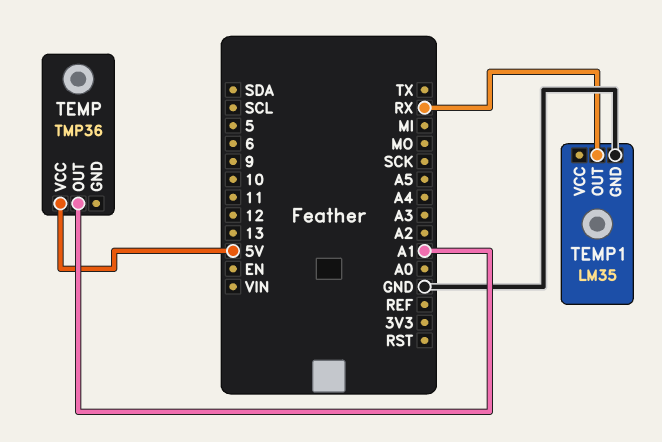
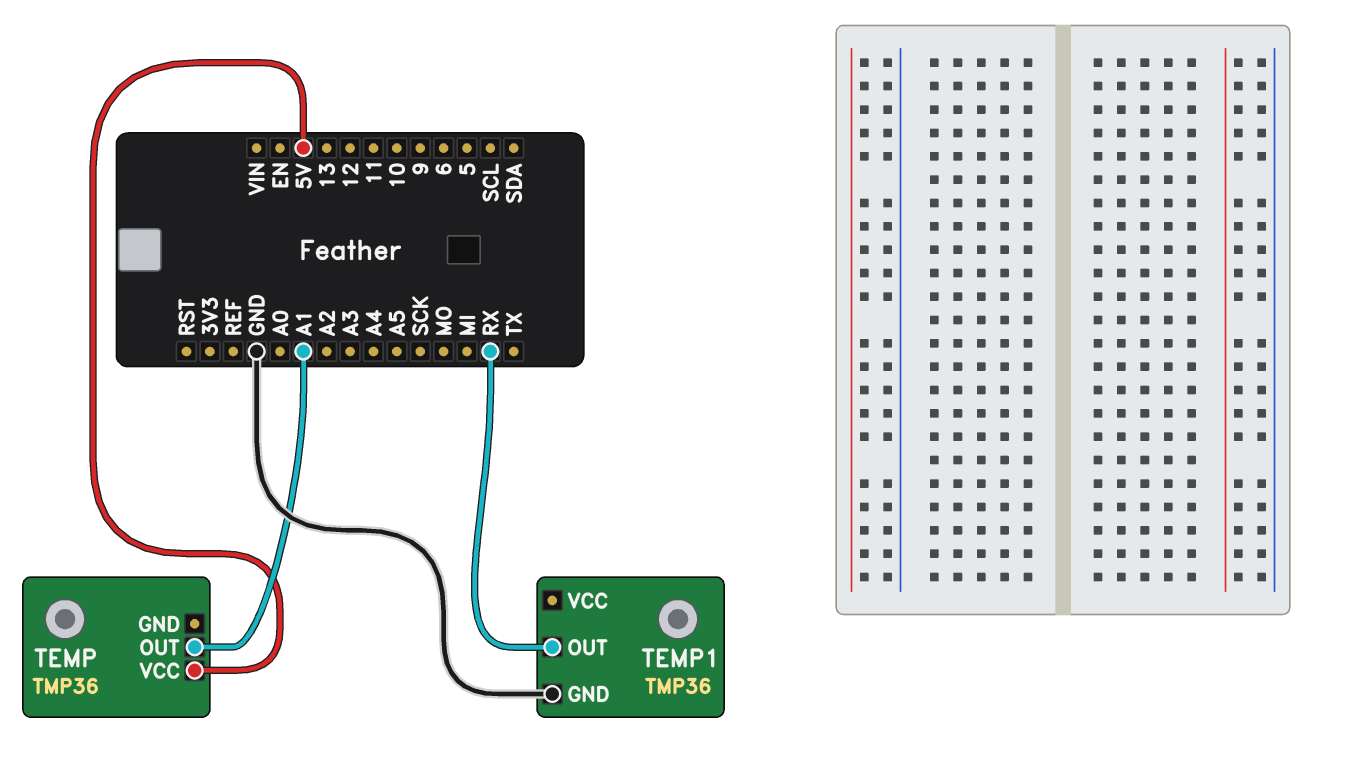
TEMP1: LM35 -> TMP36

